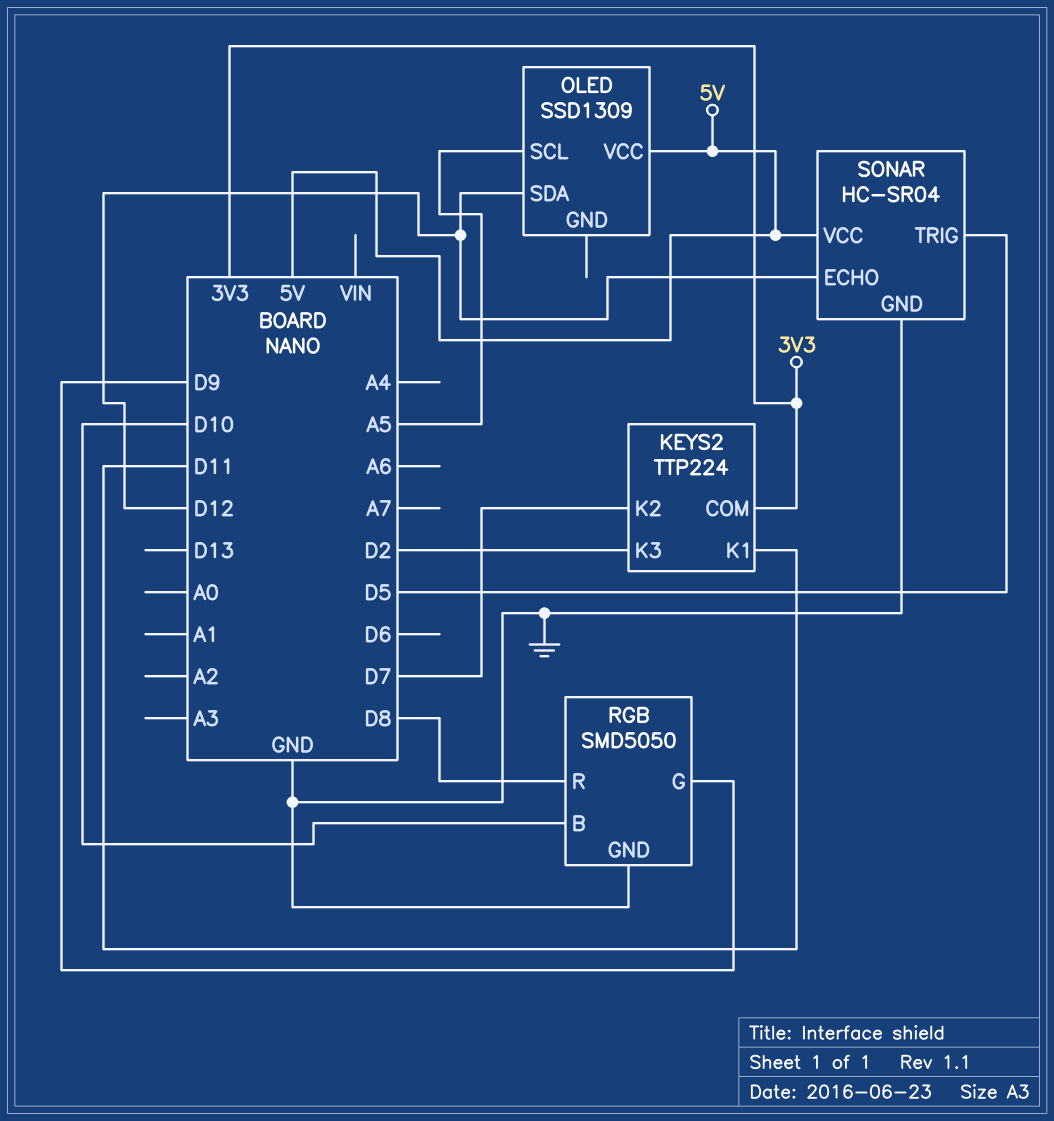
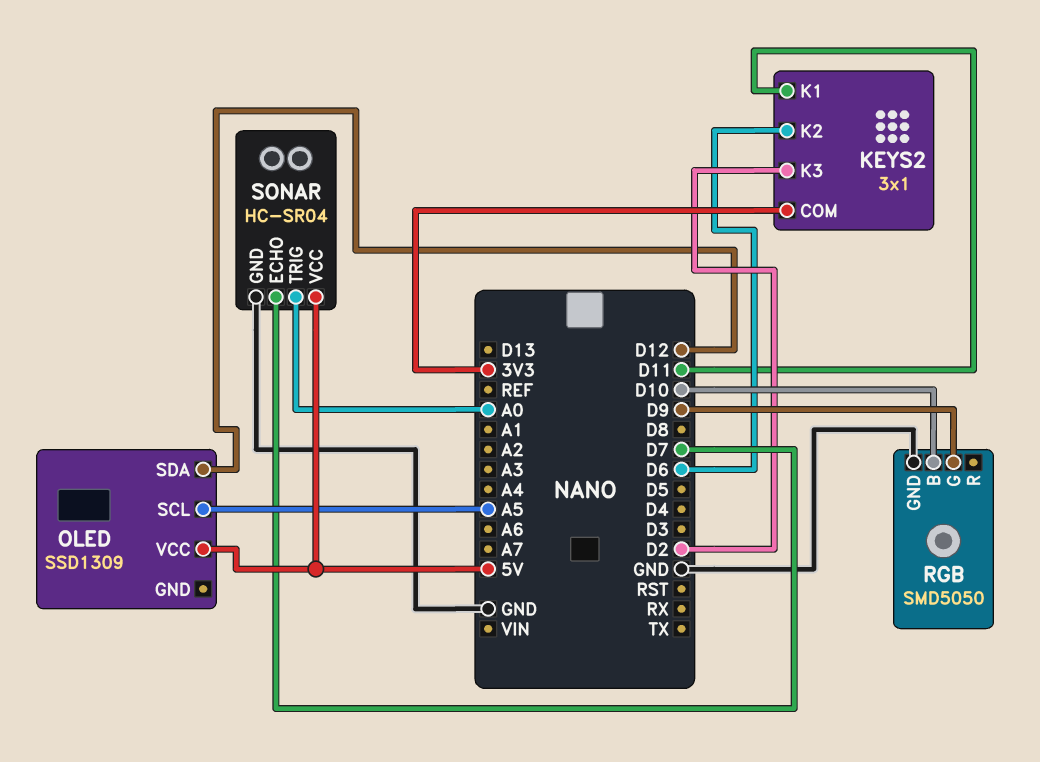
KEYS2: TTP224 -> 3x1
KEYS2 pin K2: D7 -> D6
RGB pin R: D8 -> none
SONAR pin ECHO: D12 -> D7
SONAR pin TRIG: D5 -> A0

